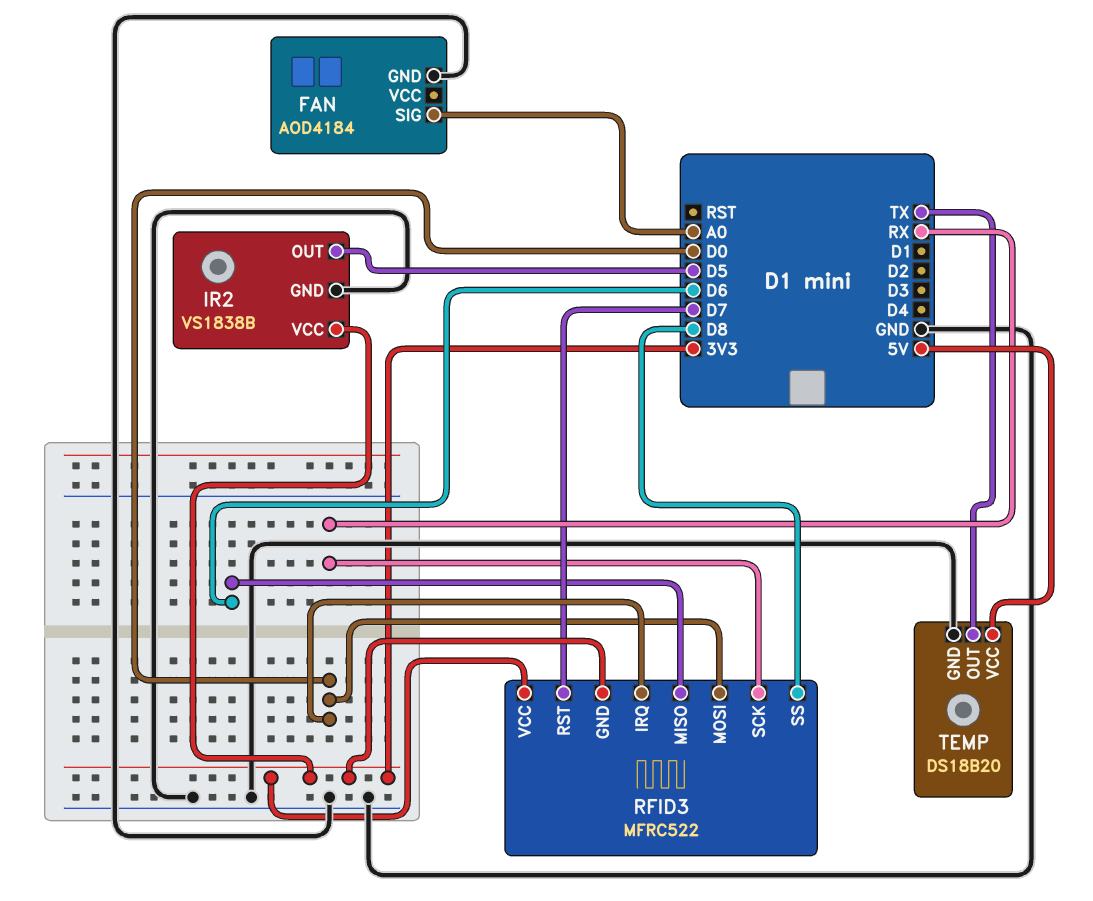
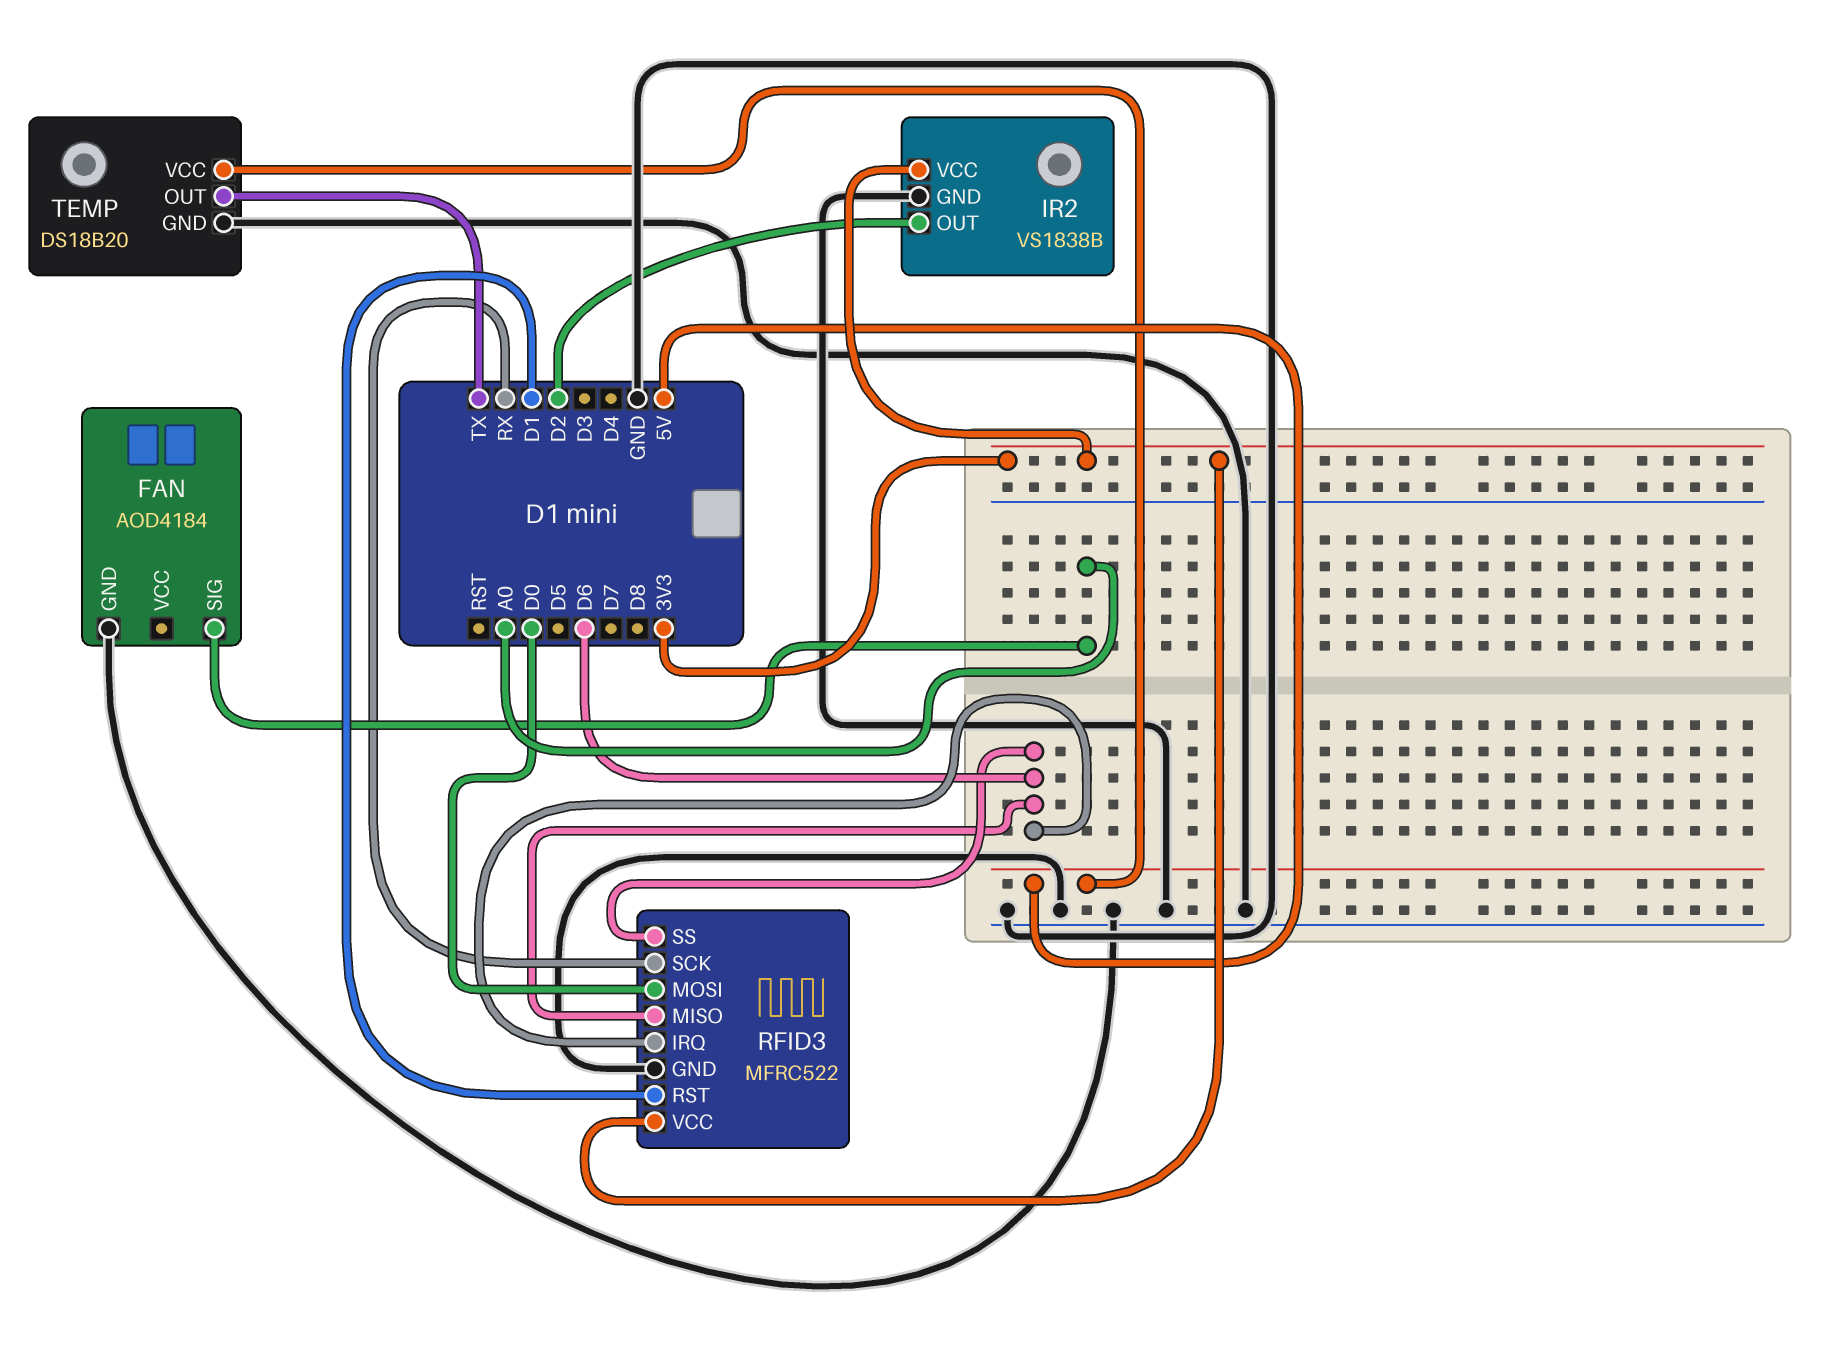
IR2 pin OUT: D5 -> D2
RFID3 pin GND: 3V3 -> GND
RFID3 pin IRQ: D0 -> D6
RFID3 pin RST: D7 -> D1
RFID3 pin SS: D8 -> D6

